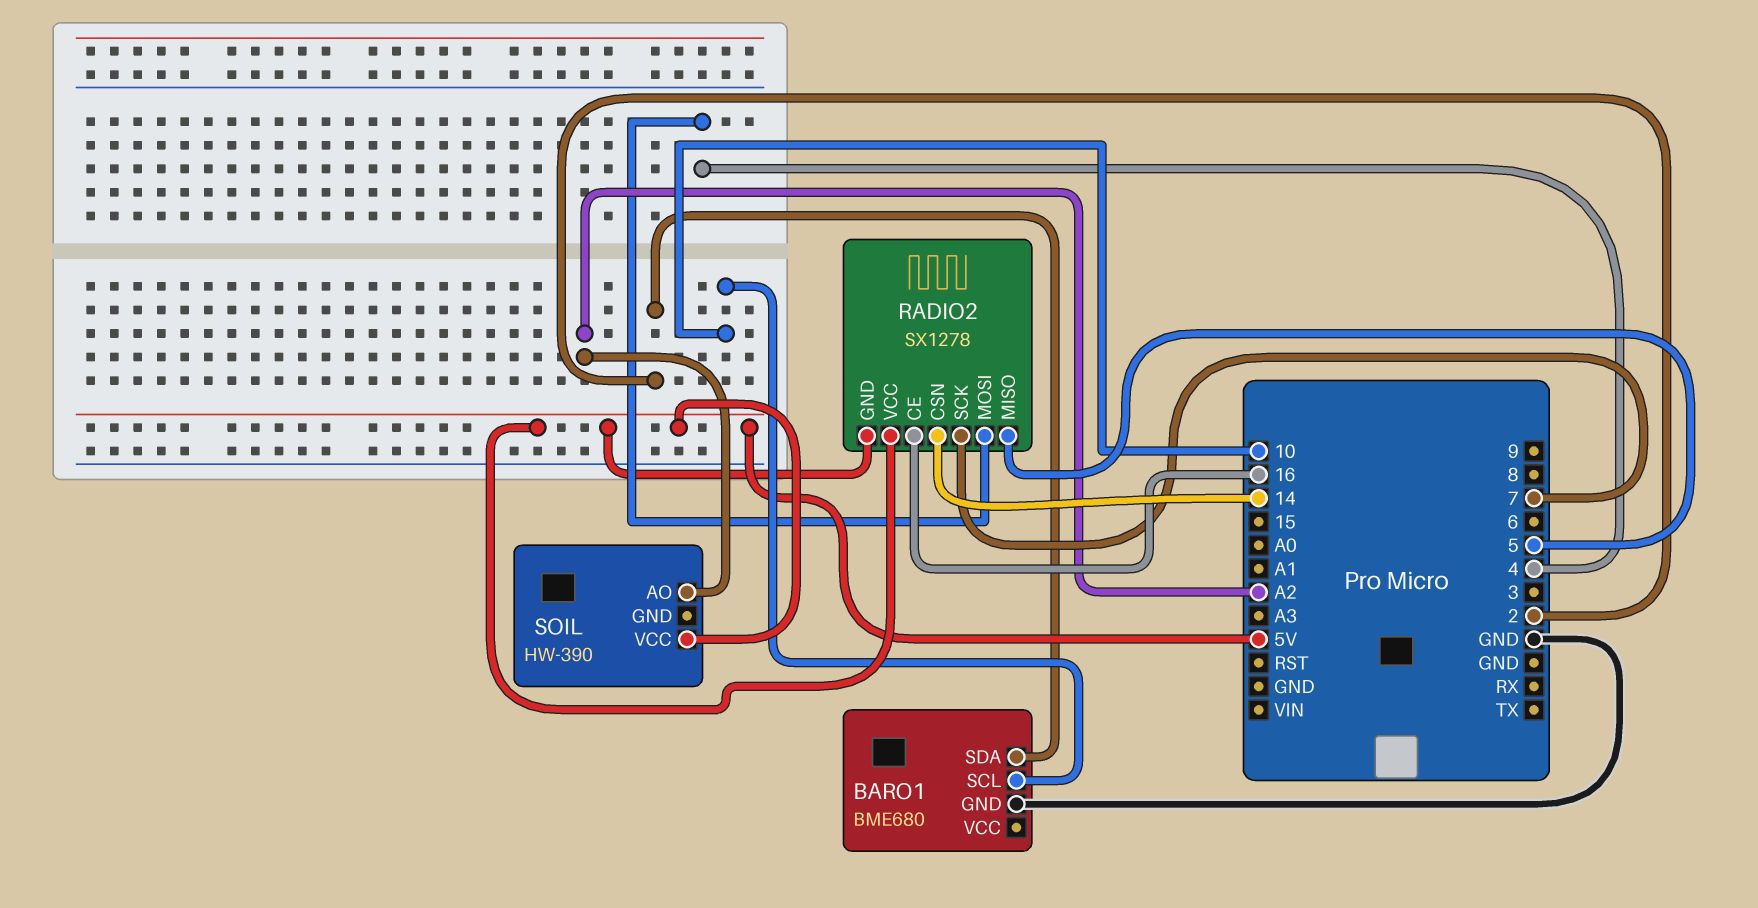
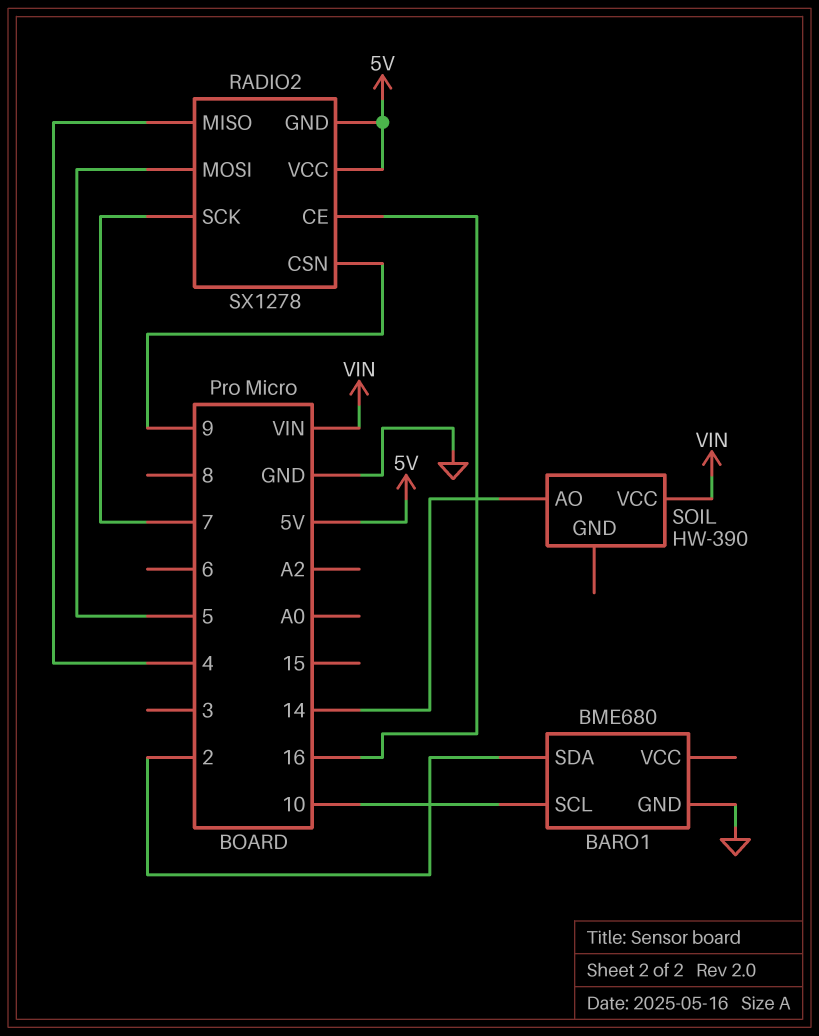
RADIO2 pin CSN: 14 -> 9
RADIO2 pin MISO: 5 -> 4
RADIO2 pin MOSI: 4 -> 5
SOIL pin AO: A2 -> 14
SOIL pin VCC: 5V -> VIN

